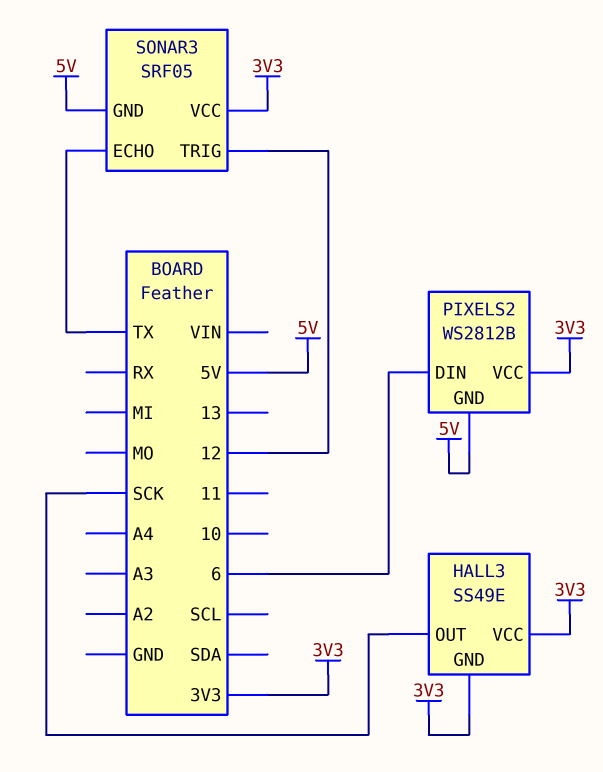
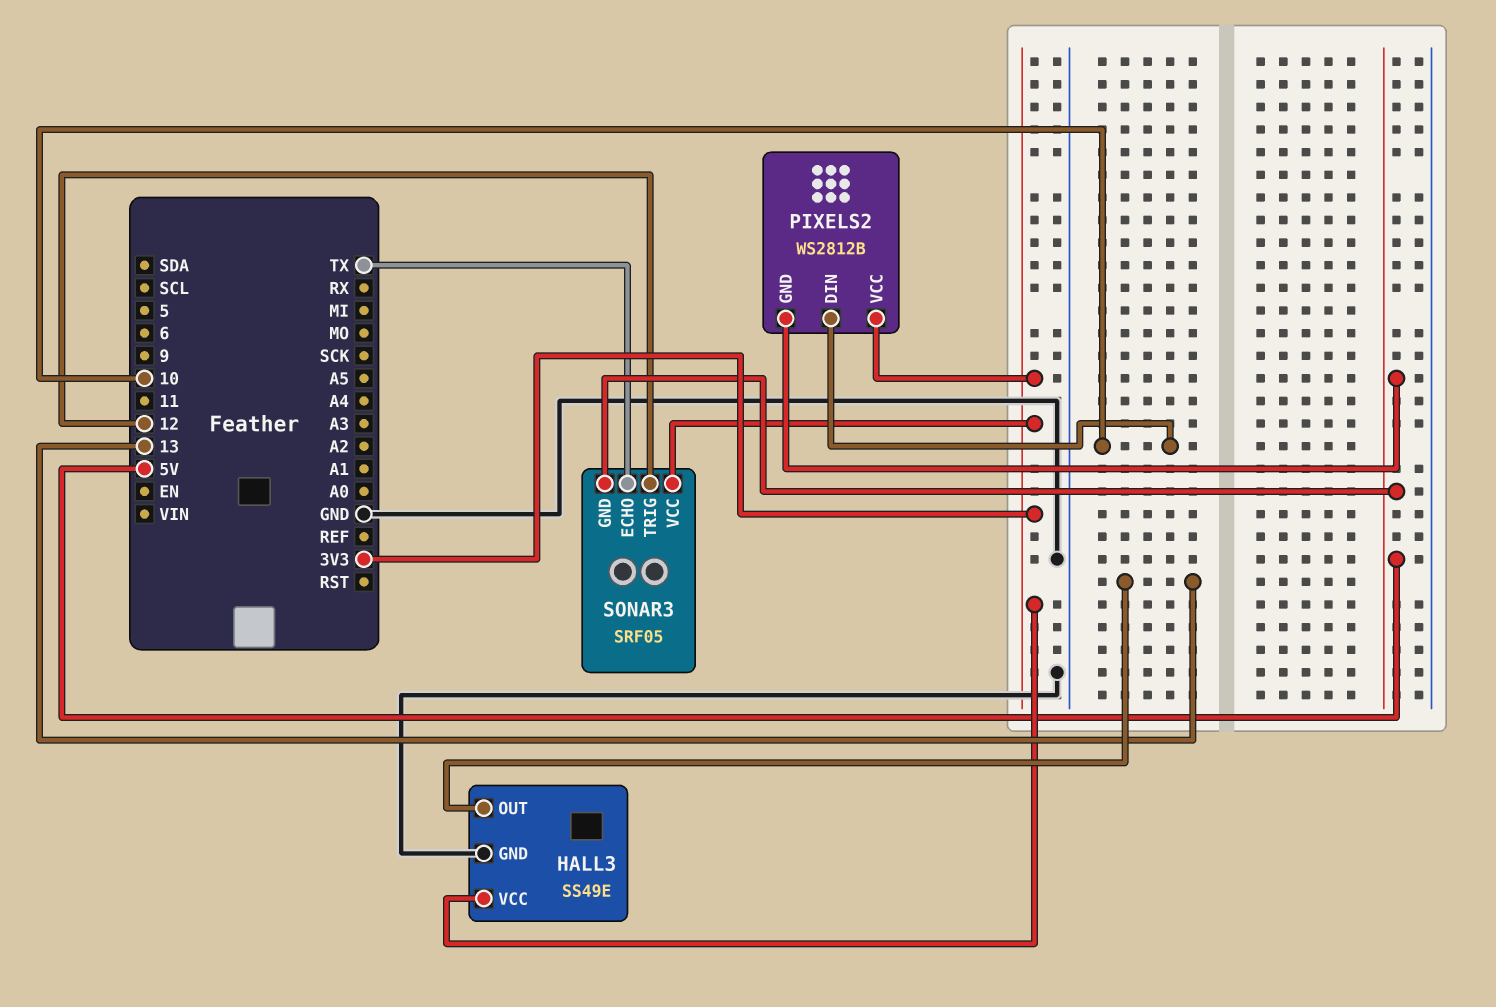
HALL3 pin GND: 3V3 -> GND
HALL3 pin OUT: SCK -> 13
PIXELS2 pin DIN: 6 -> 10

